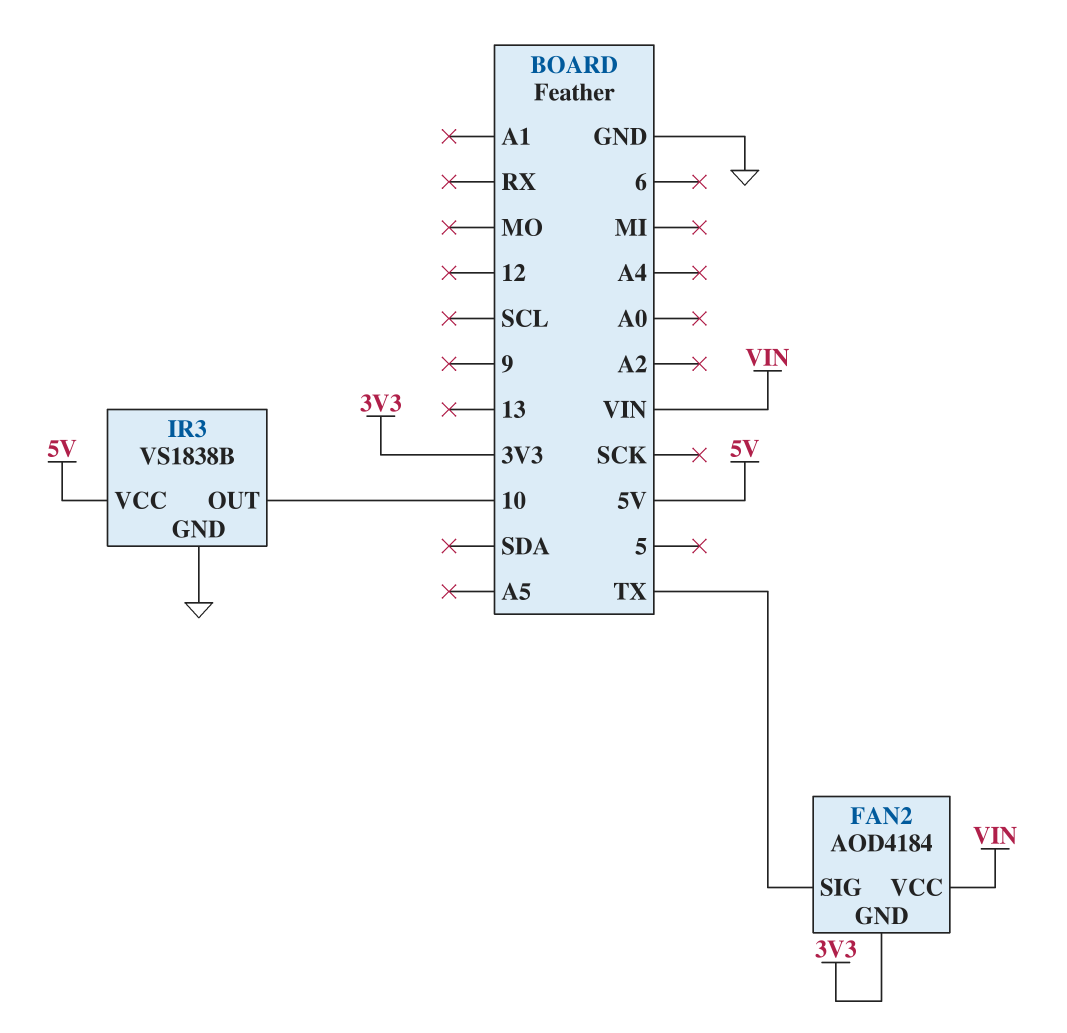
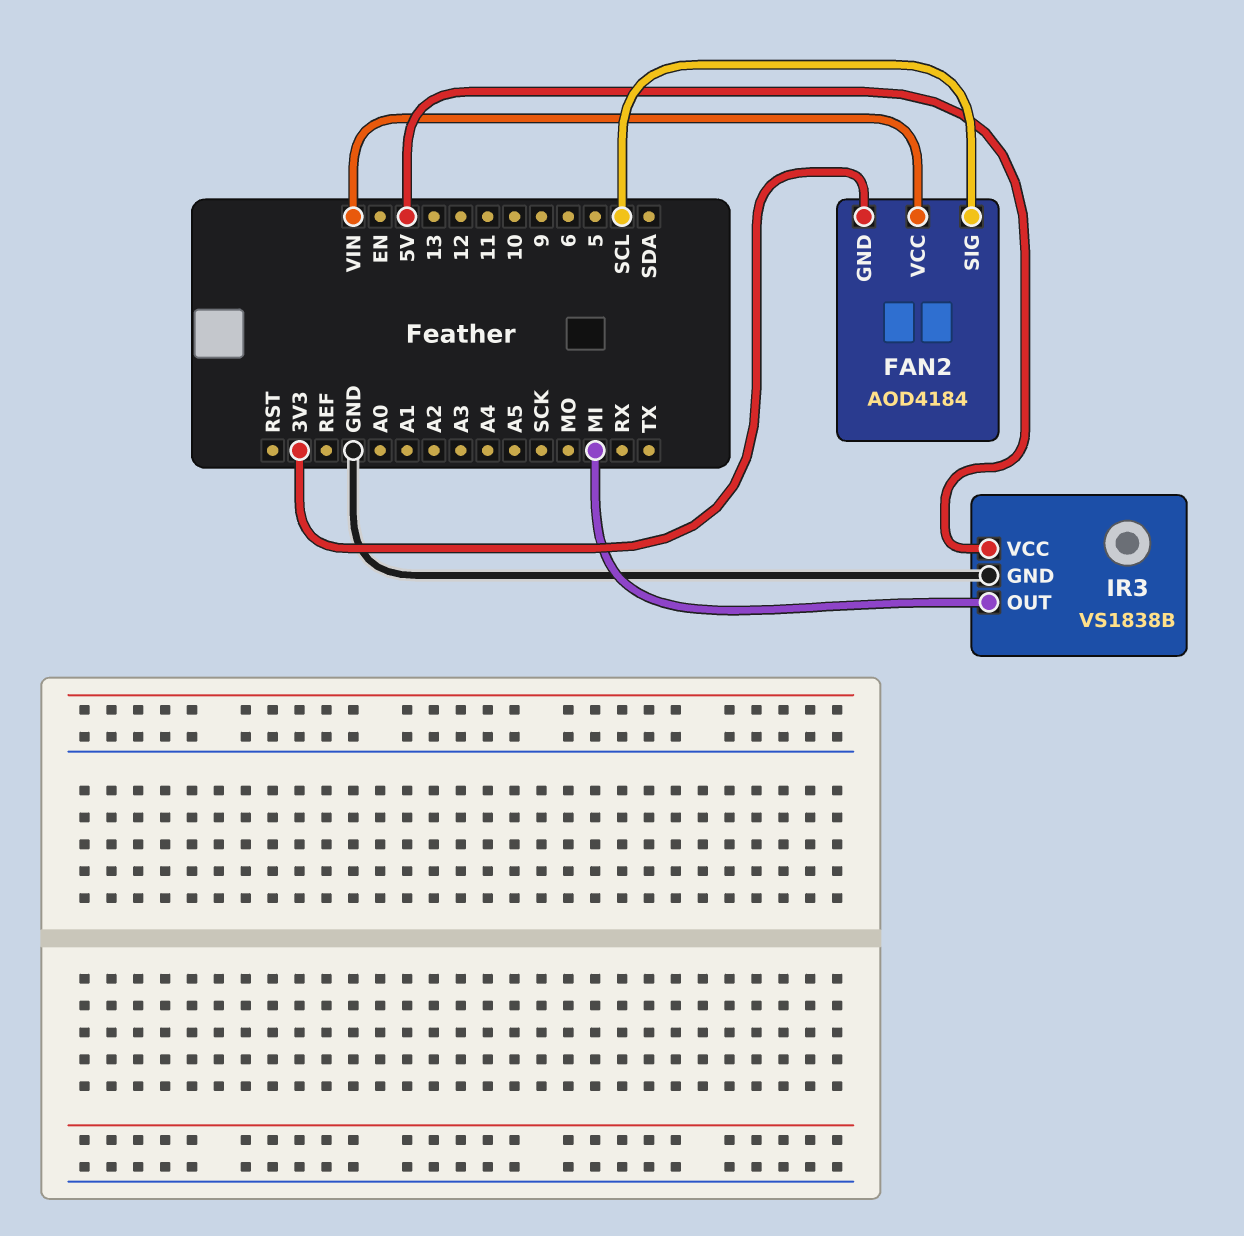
FAN2 pin SIG: TX -> SCL
IR3 pin OUT: 10 -> MI

